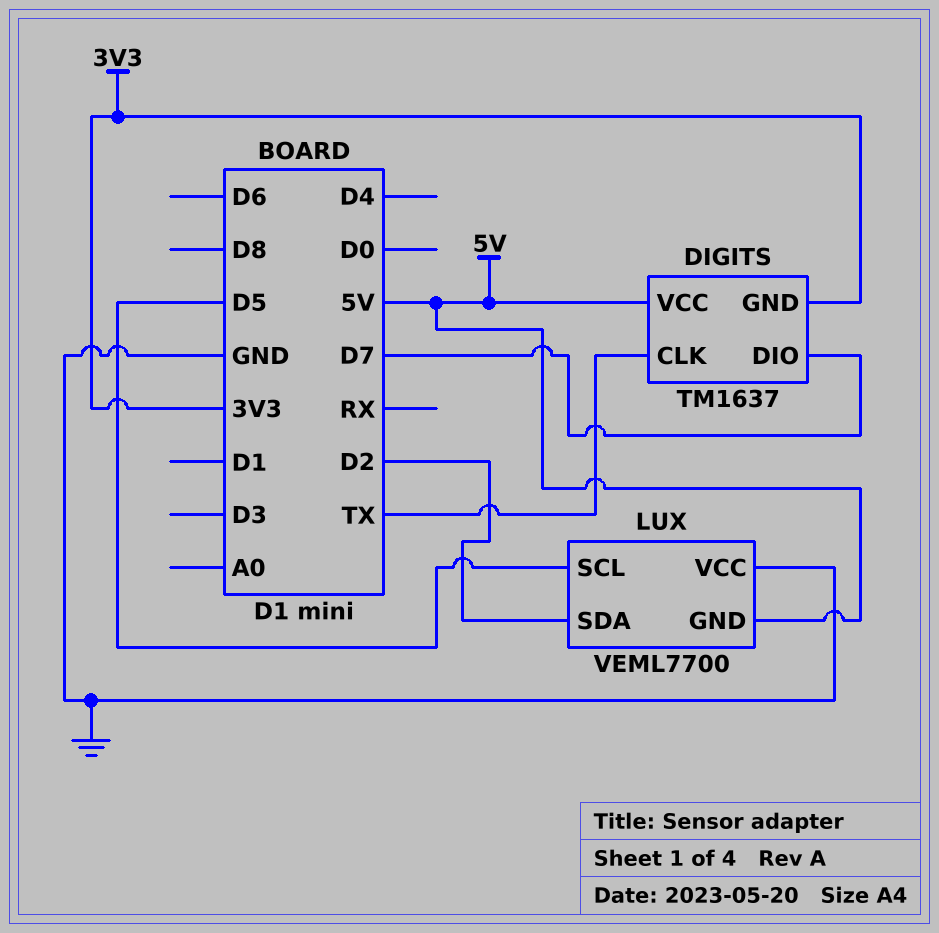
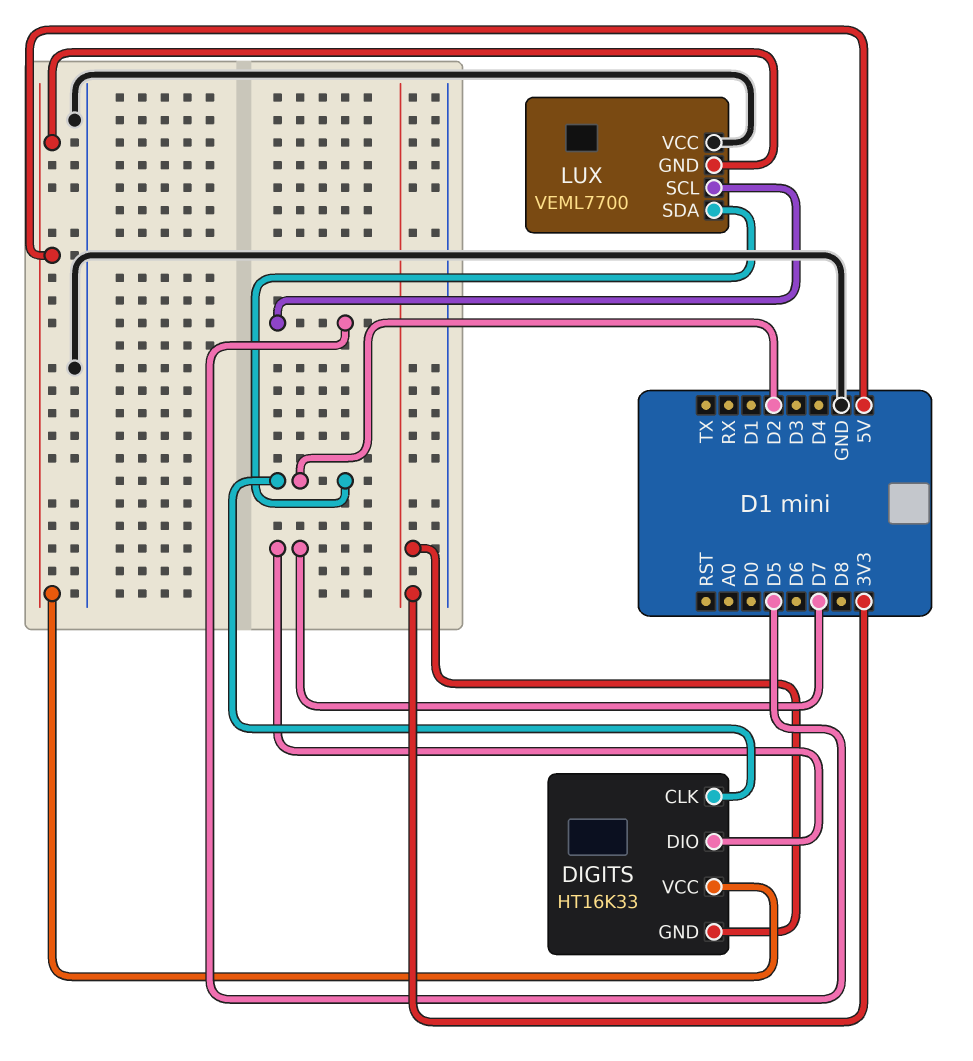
DIGITS: TM1637 -> HT16K33
DIGITS pin CLK: TX -> D2

